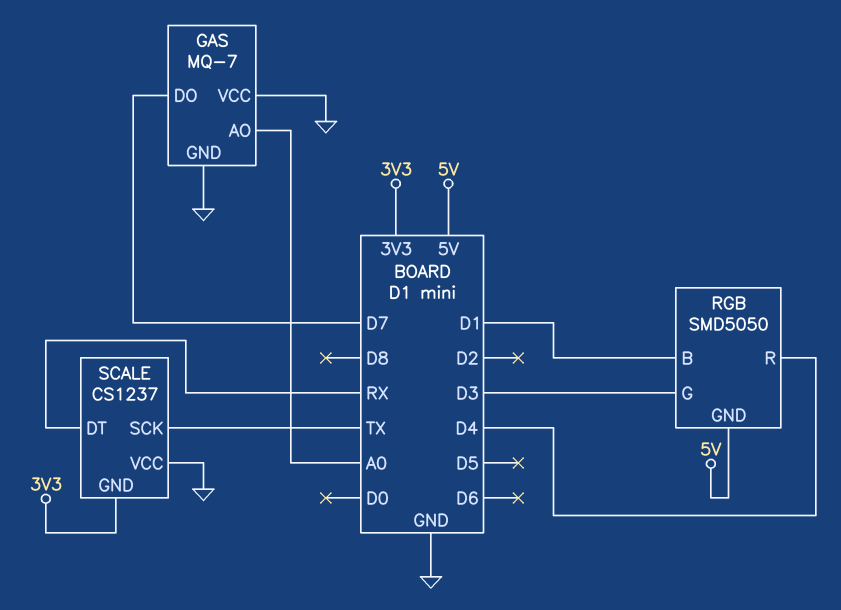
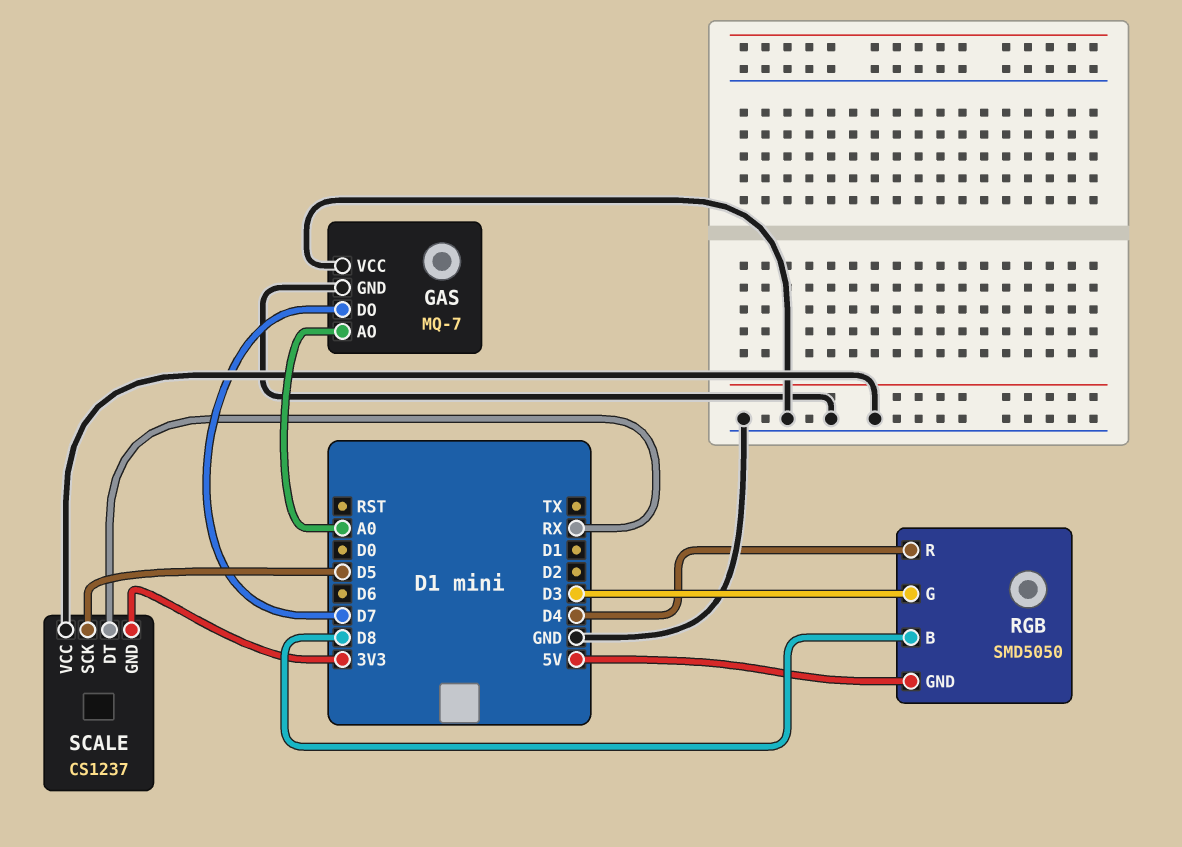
RGB pin B: D1 -> D8
SCALE pin SCK: TX -> D5

